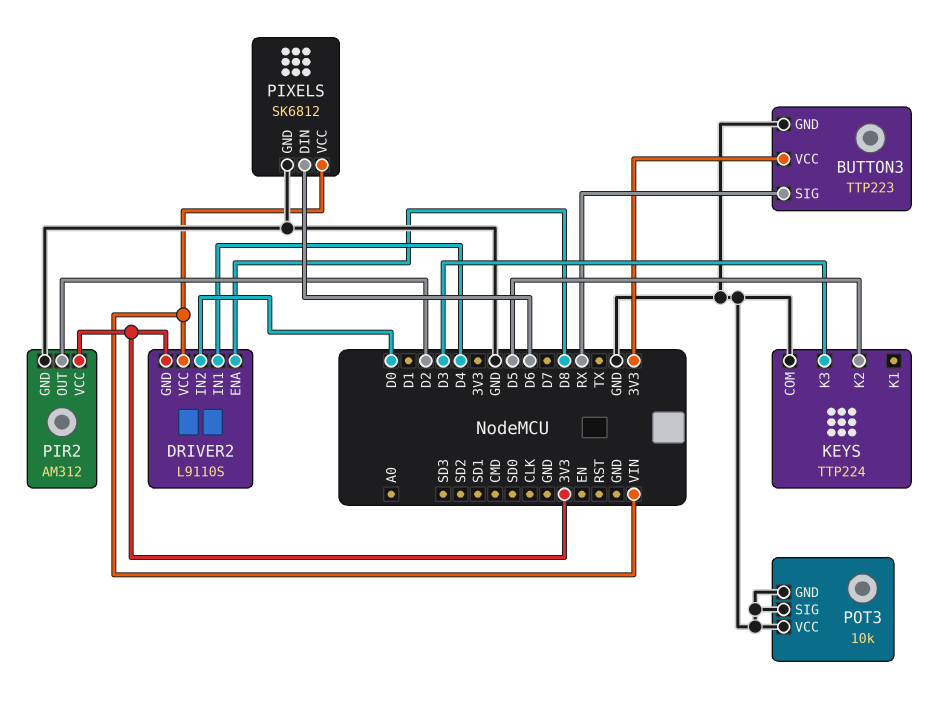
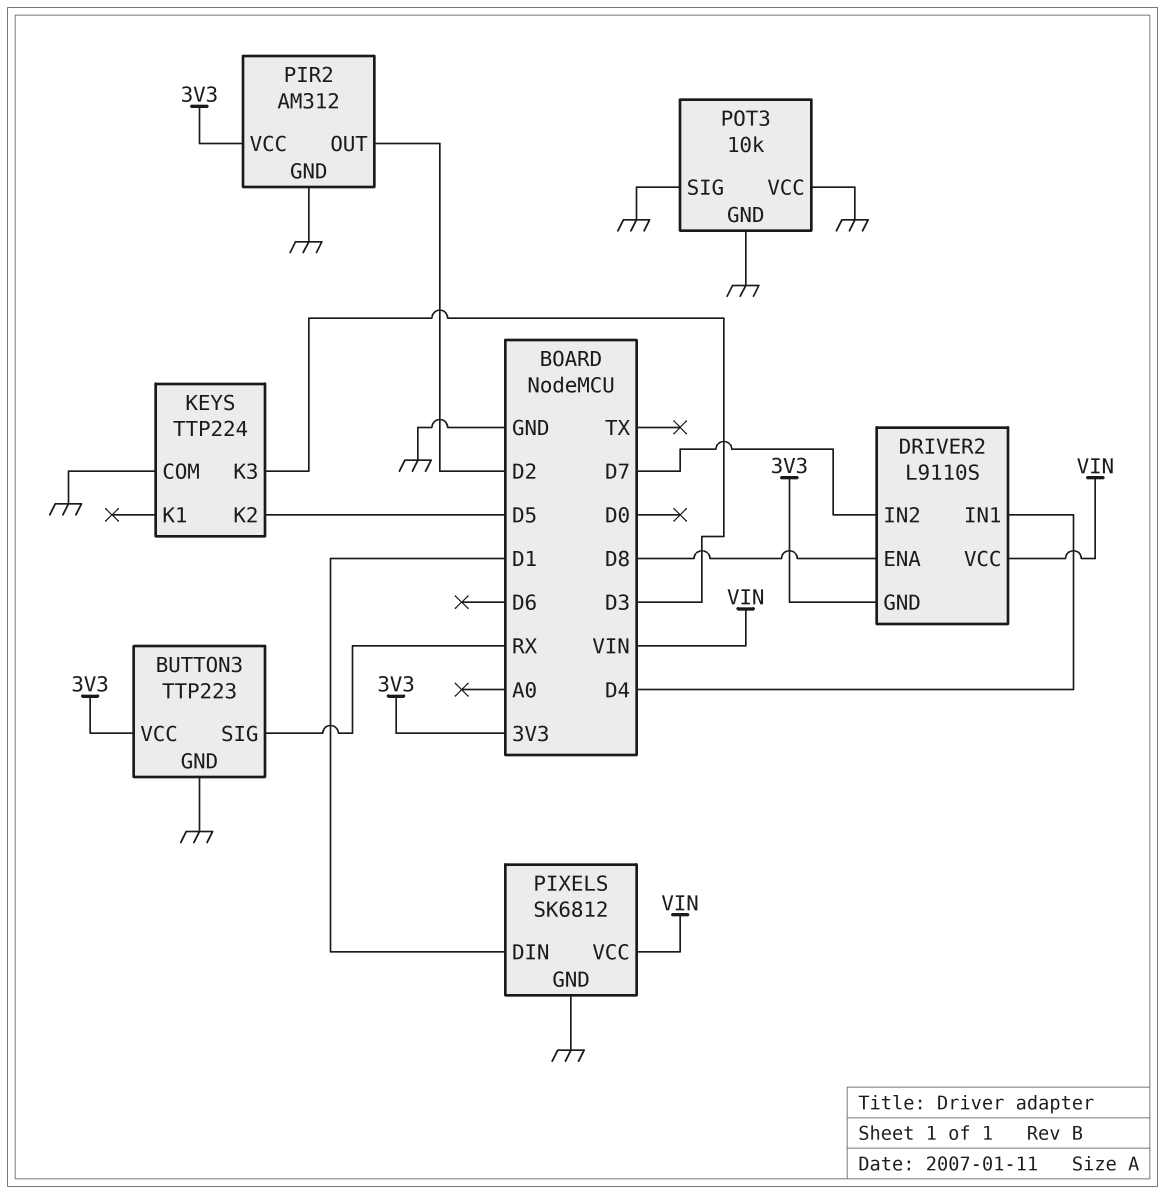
DRIVER2 pin IN2: D0 -> D7
PIXELS pin DIN: D6 -> D1

